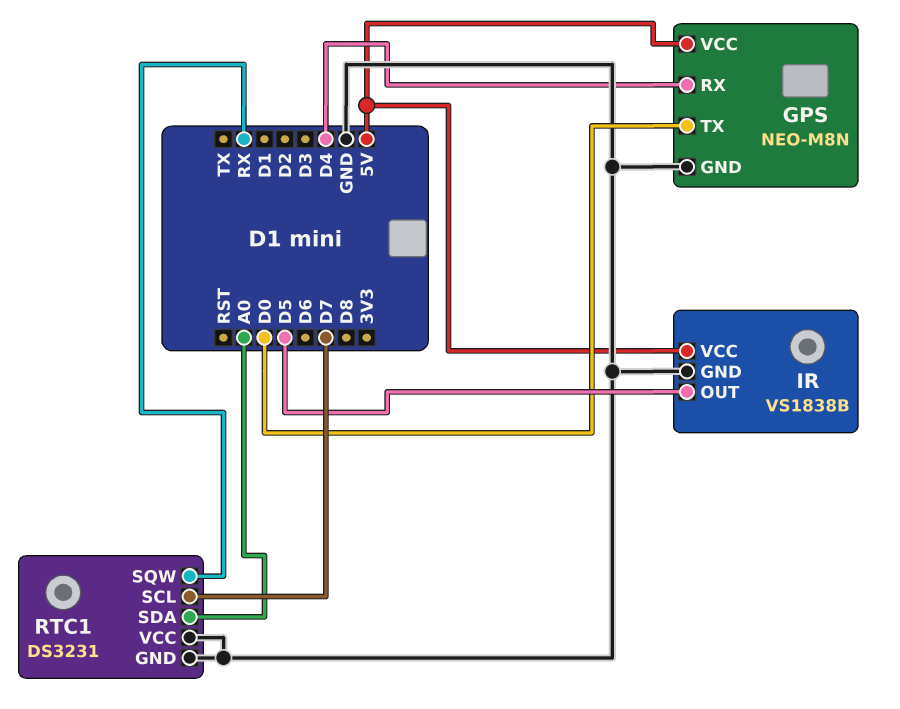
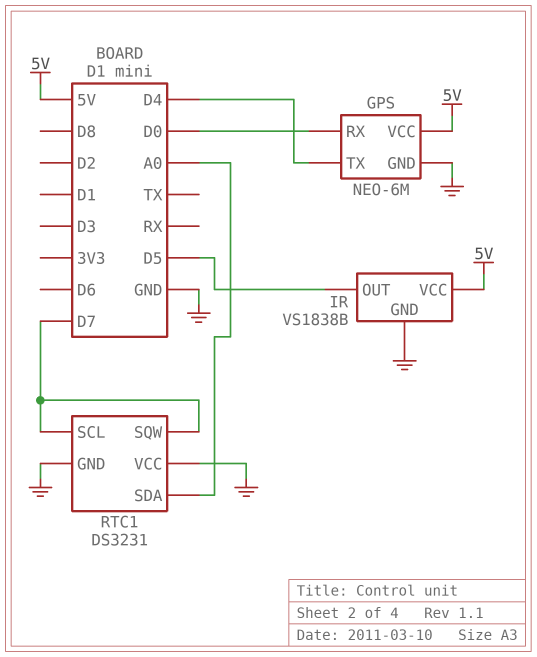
GPS: NEO-M8N -> NEO-6M
GPS pin RX: D4 -> D0
GPS pin TX: D0 -> D4
RTC1 pin SQW: RX -> D7

